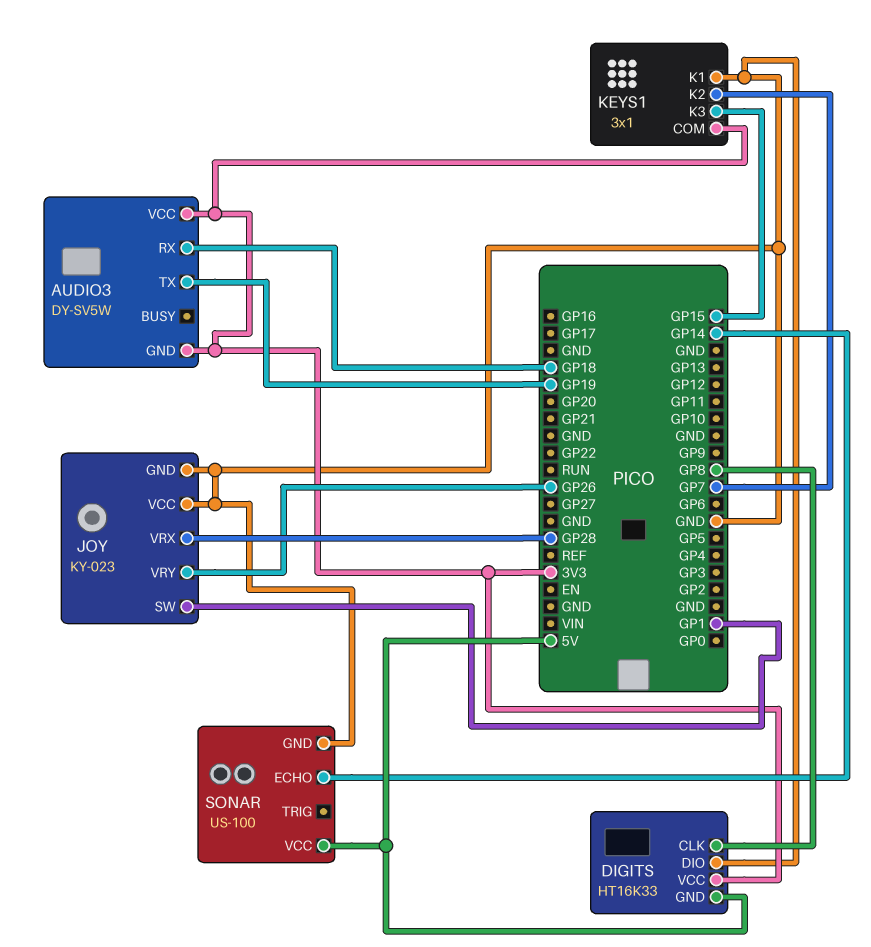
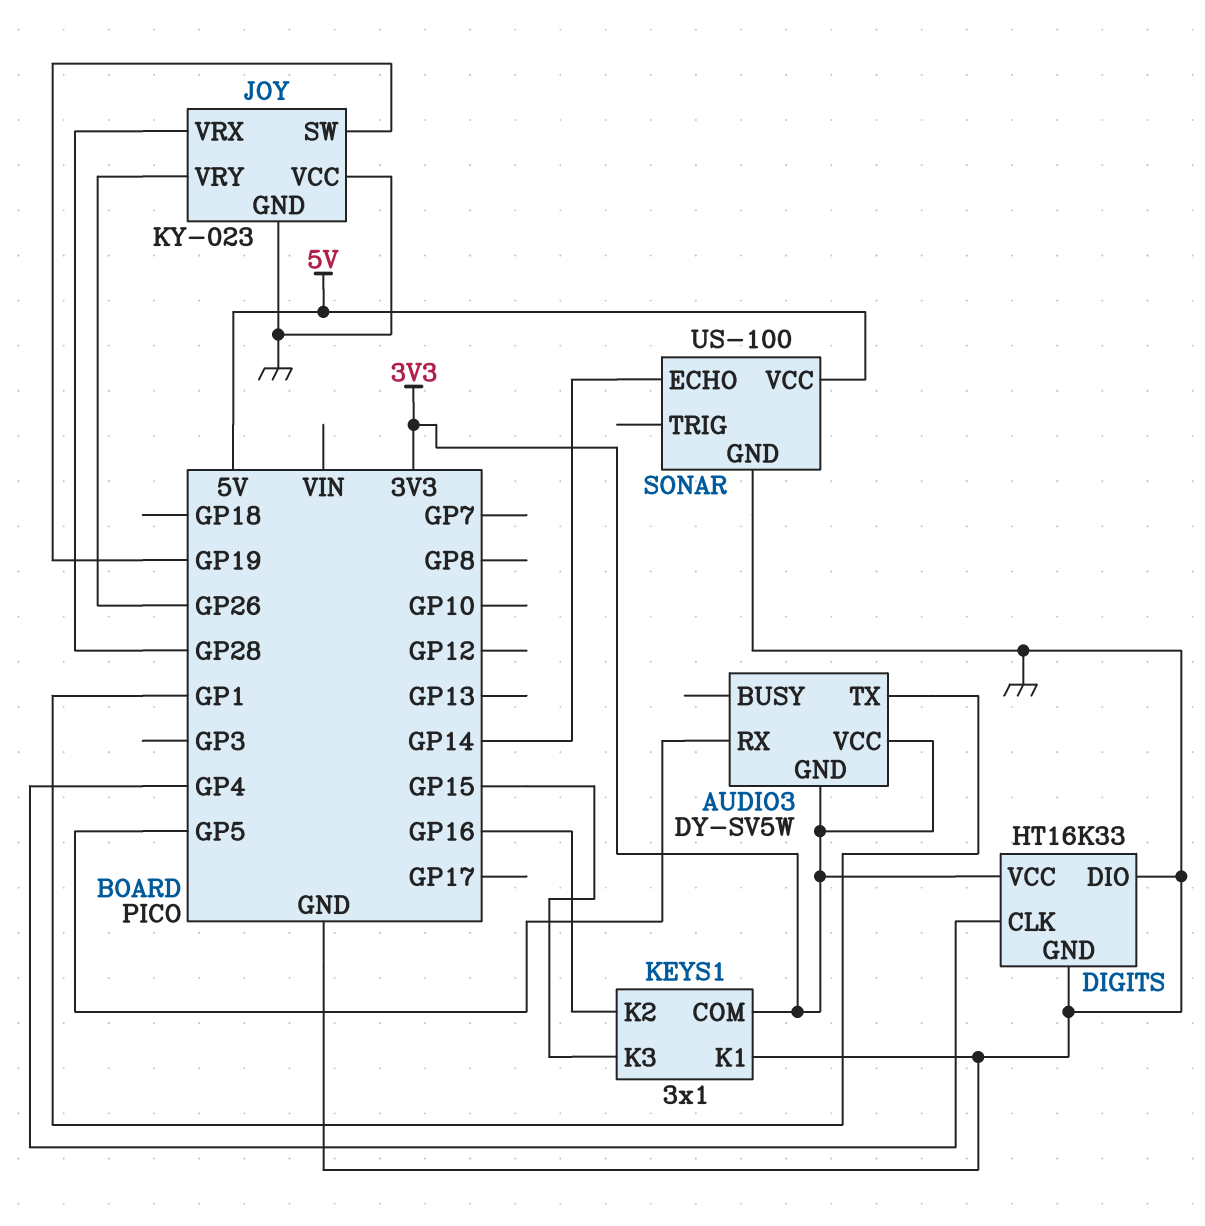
AUDIO3 pin RX: GP18 -> GP5
AUDIO3 pin TX: GP19 -> GP1
DIGITS pin CLK: GP8 -> GP4
DIGITS pin GND: 5V -> GND
JOY pin SW: GP1 -> GP19
KEYS1 pin K2: GP7 -> GP16

